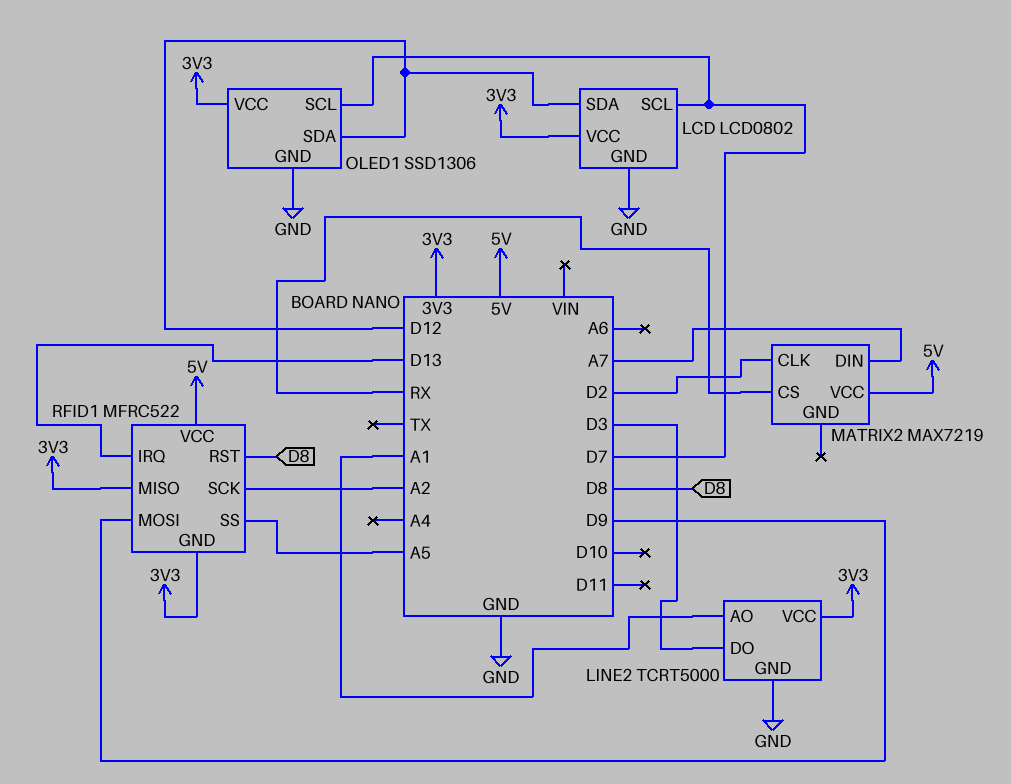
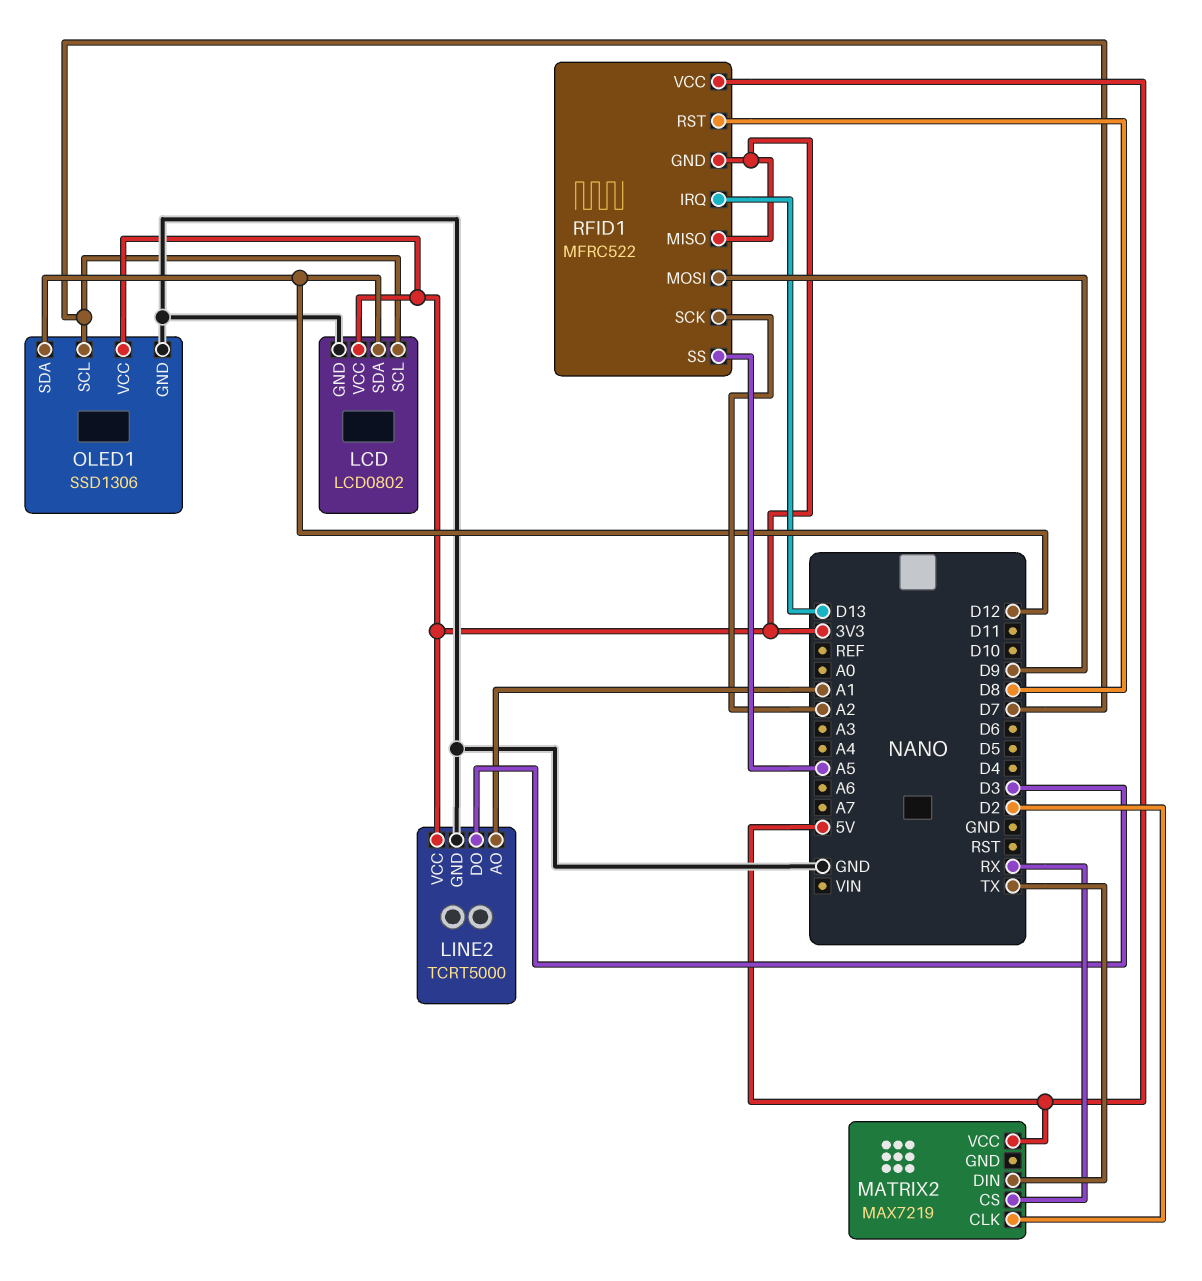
MATRIX2 pin DIN: A7 -> TX

